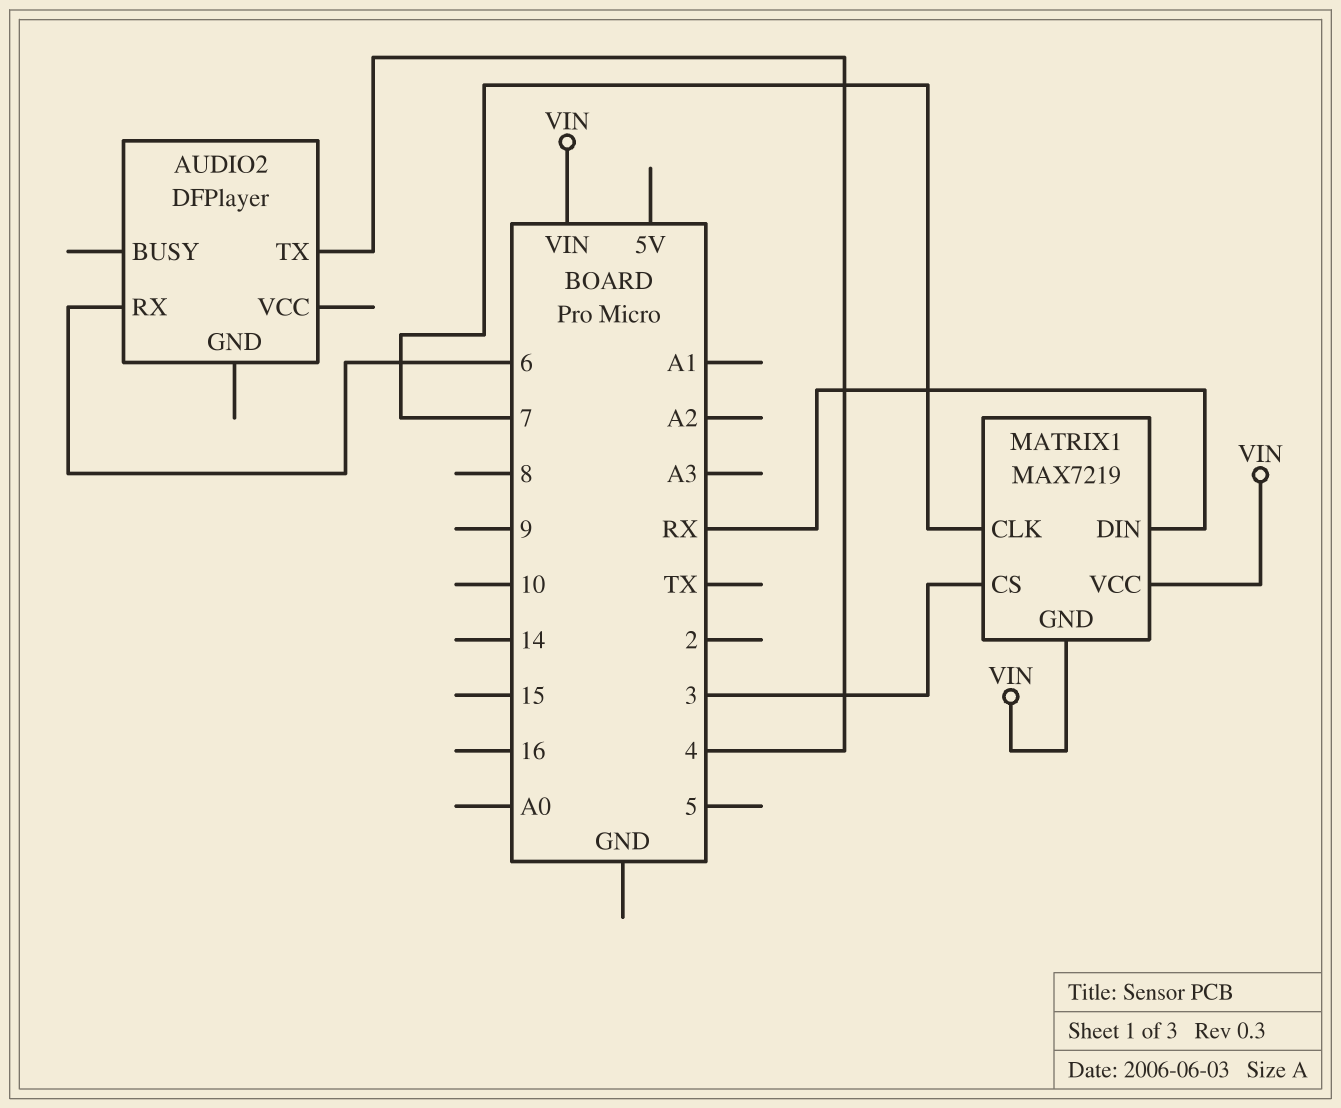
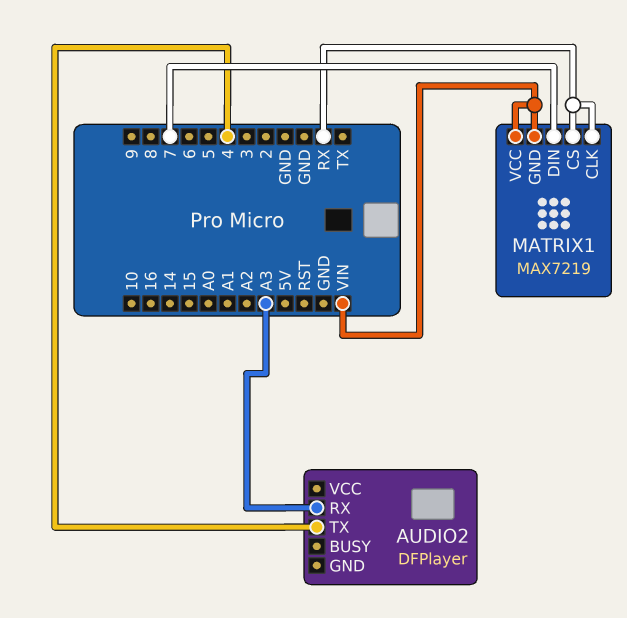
AUDIO2 pin RX: 6 -> A3
MATRIX1 pin CLK: 7 -> RX
MATRIX1 pin CS: 3 -> RX
MATRIX1 pin DIN: RX -> 7

